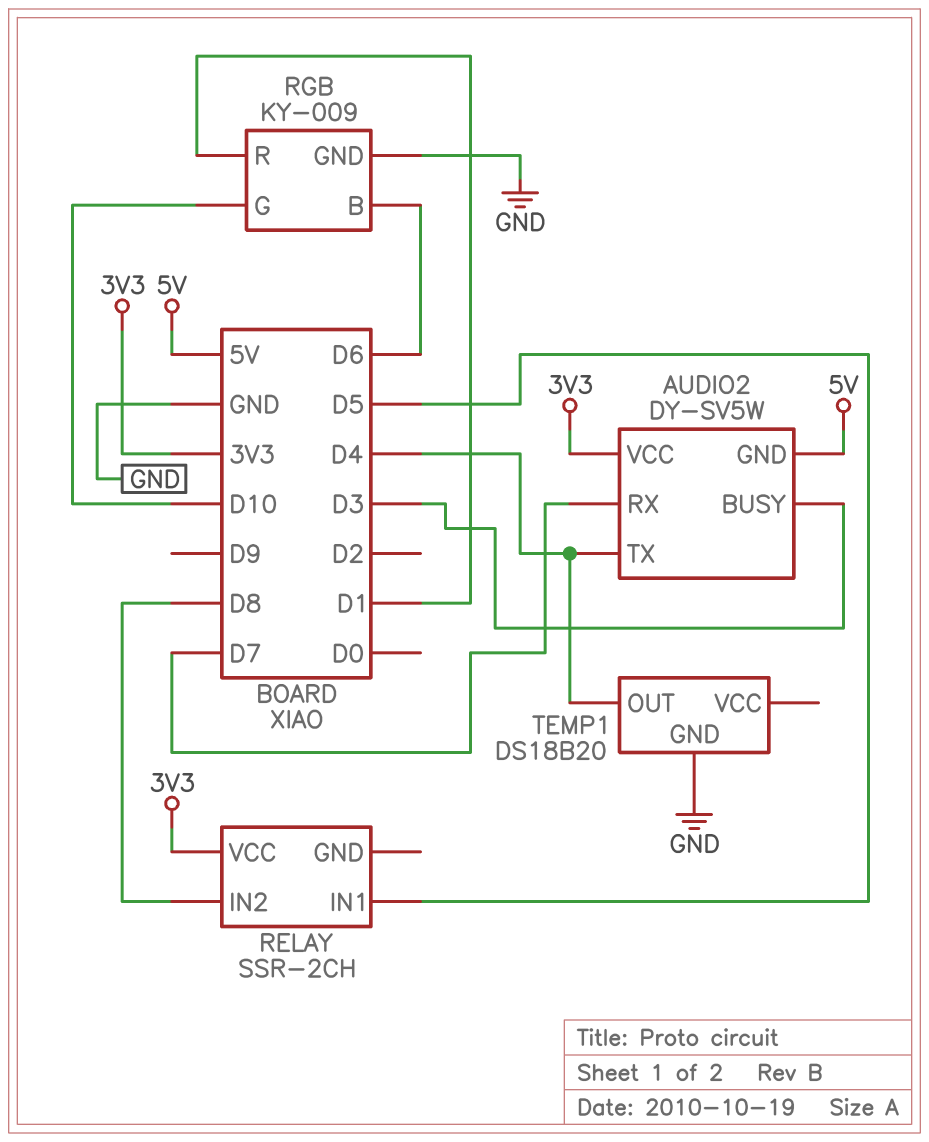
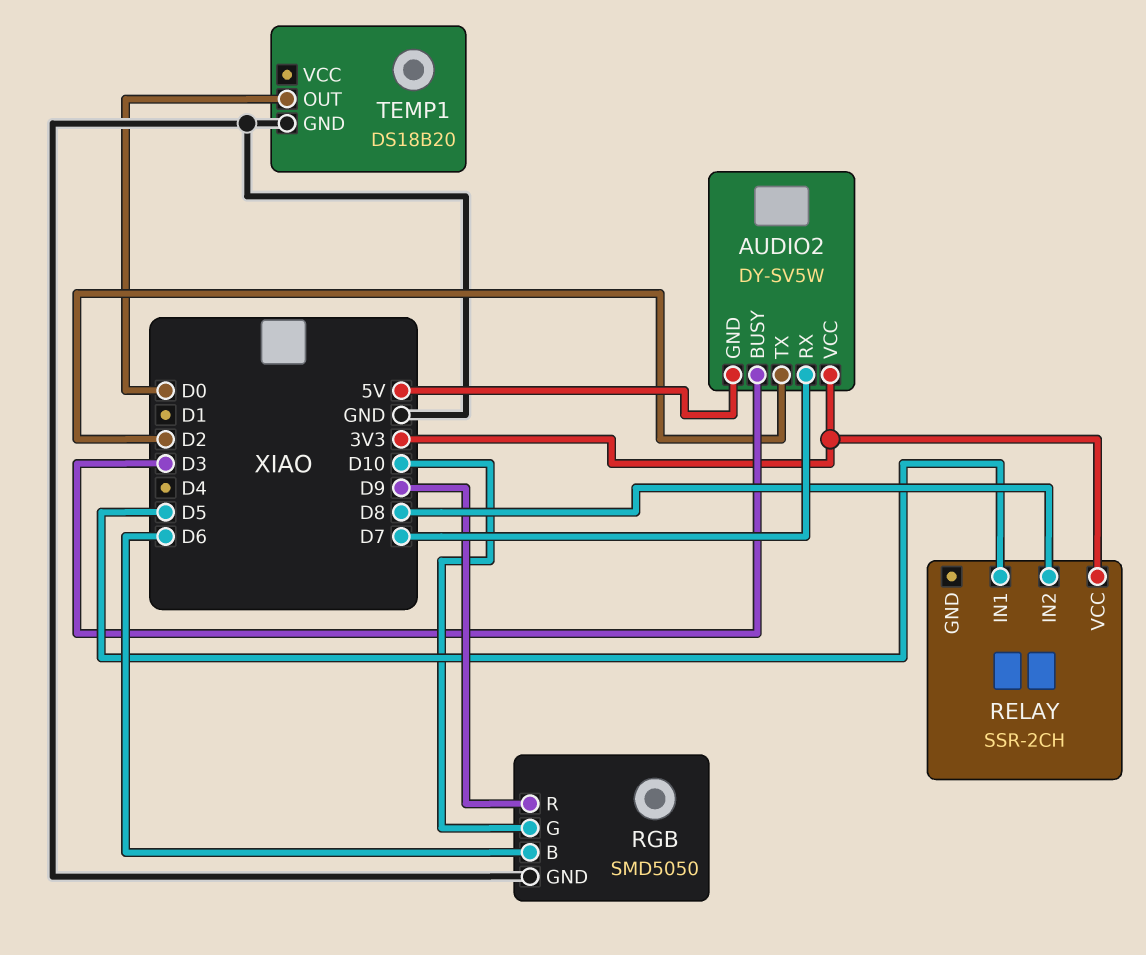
AUDIO2 pin TX: D4 -> D2
RGB: KY-009 -> SMD5050
RGB pin R: D1 -> D9
TEMP1 pin OUT: D4 -> D0

